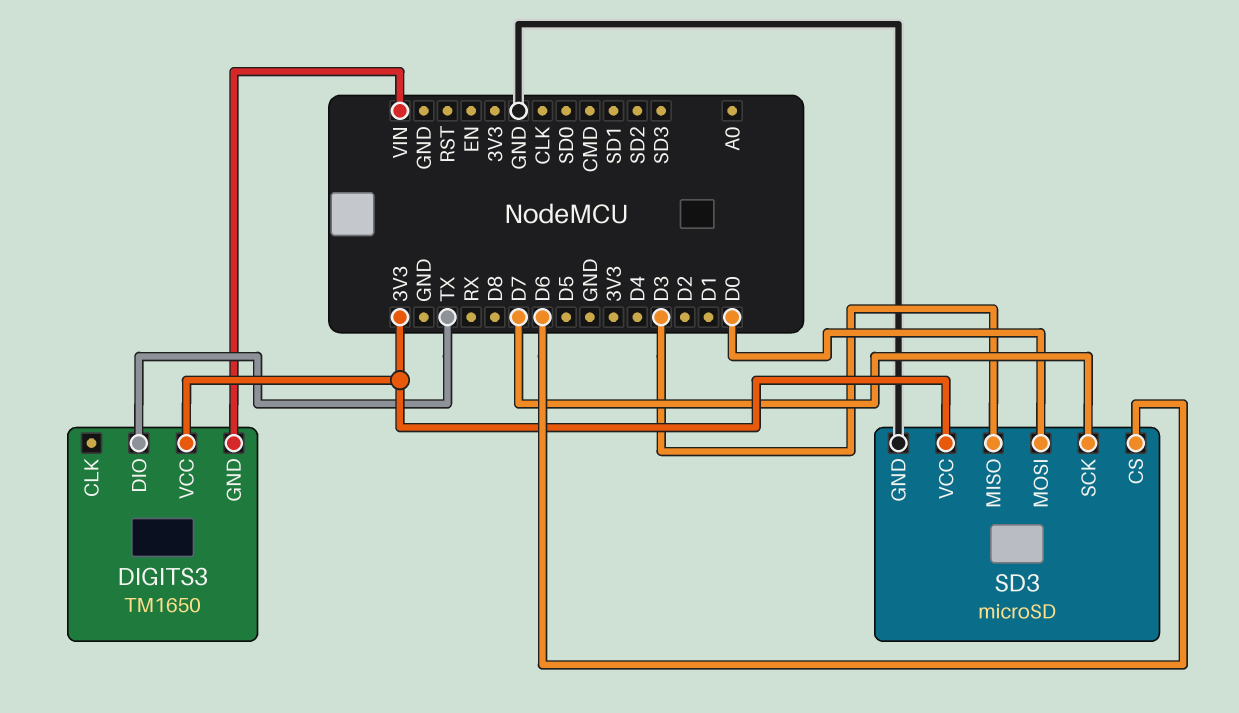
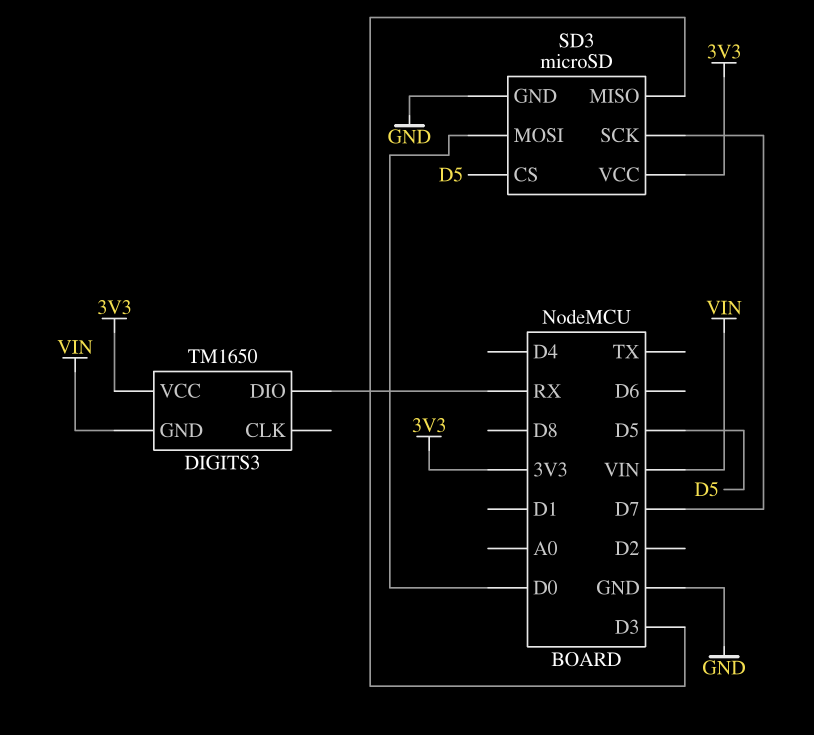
DIGITS3 pin DIO: TX -> RX
SD3 pin CS: D6 -> D5

